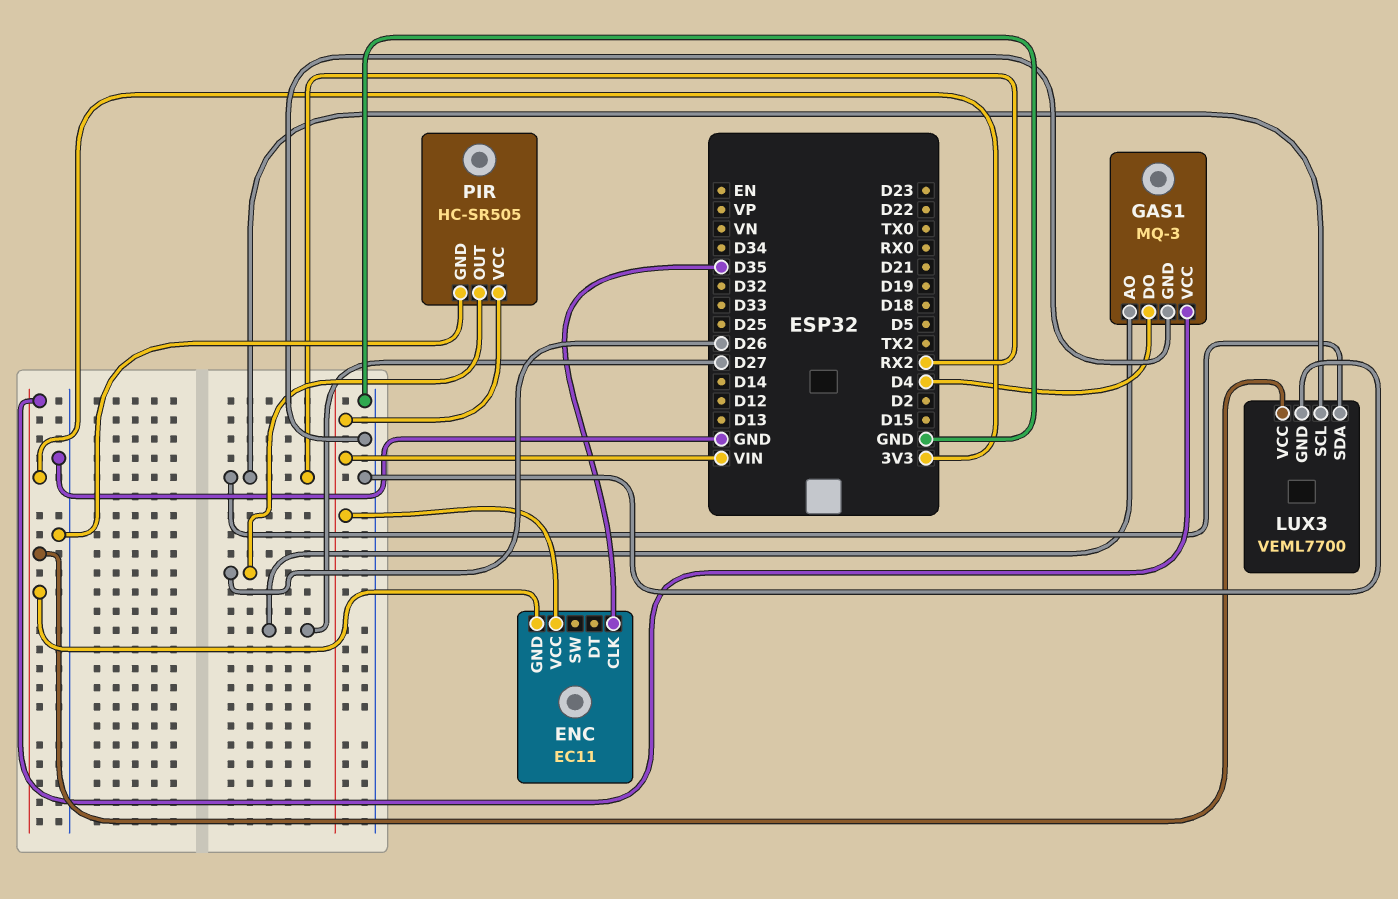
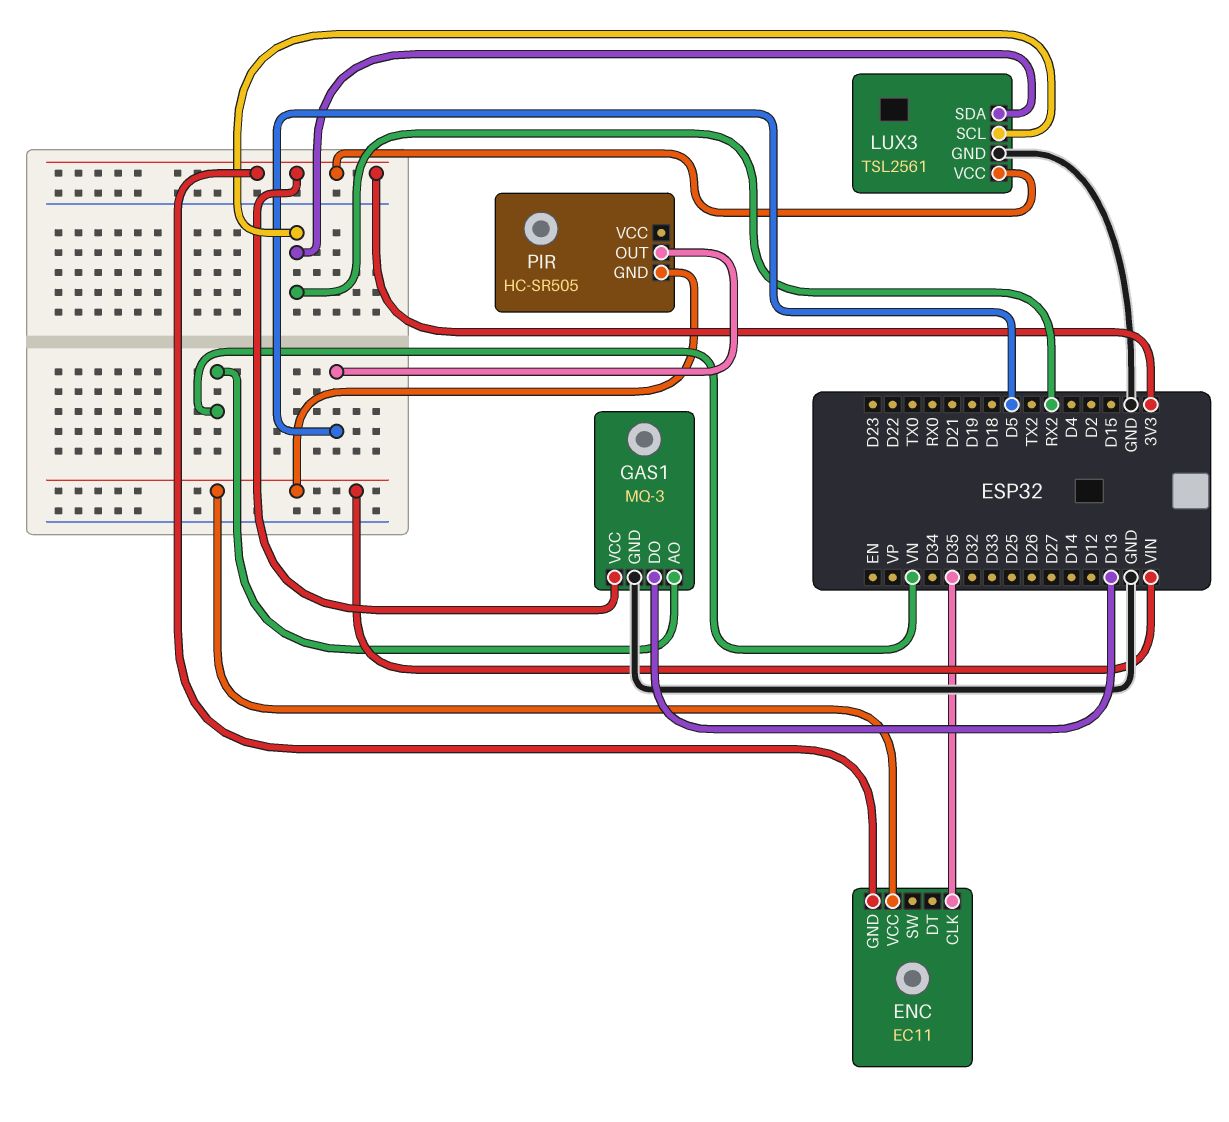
GAS1 pin AO: D27 -> VN
GAS1 pin DO: D4 -> D13
LUX3: VEML7700 -> TSL2561
PIR pin GND: GND -> VIN
PIR pin OUT: D26 -> D5
PIR pin VCC: VIN -> none

